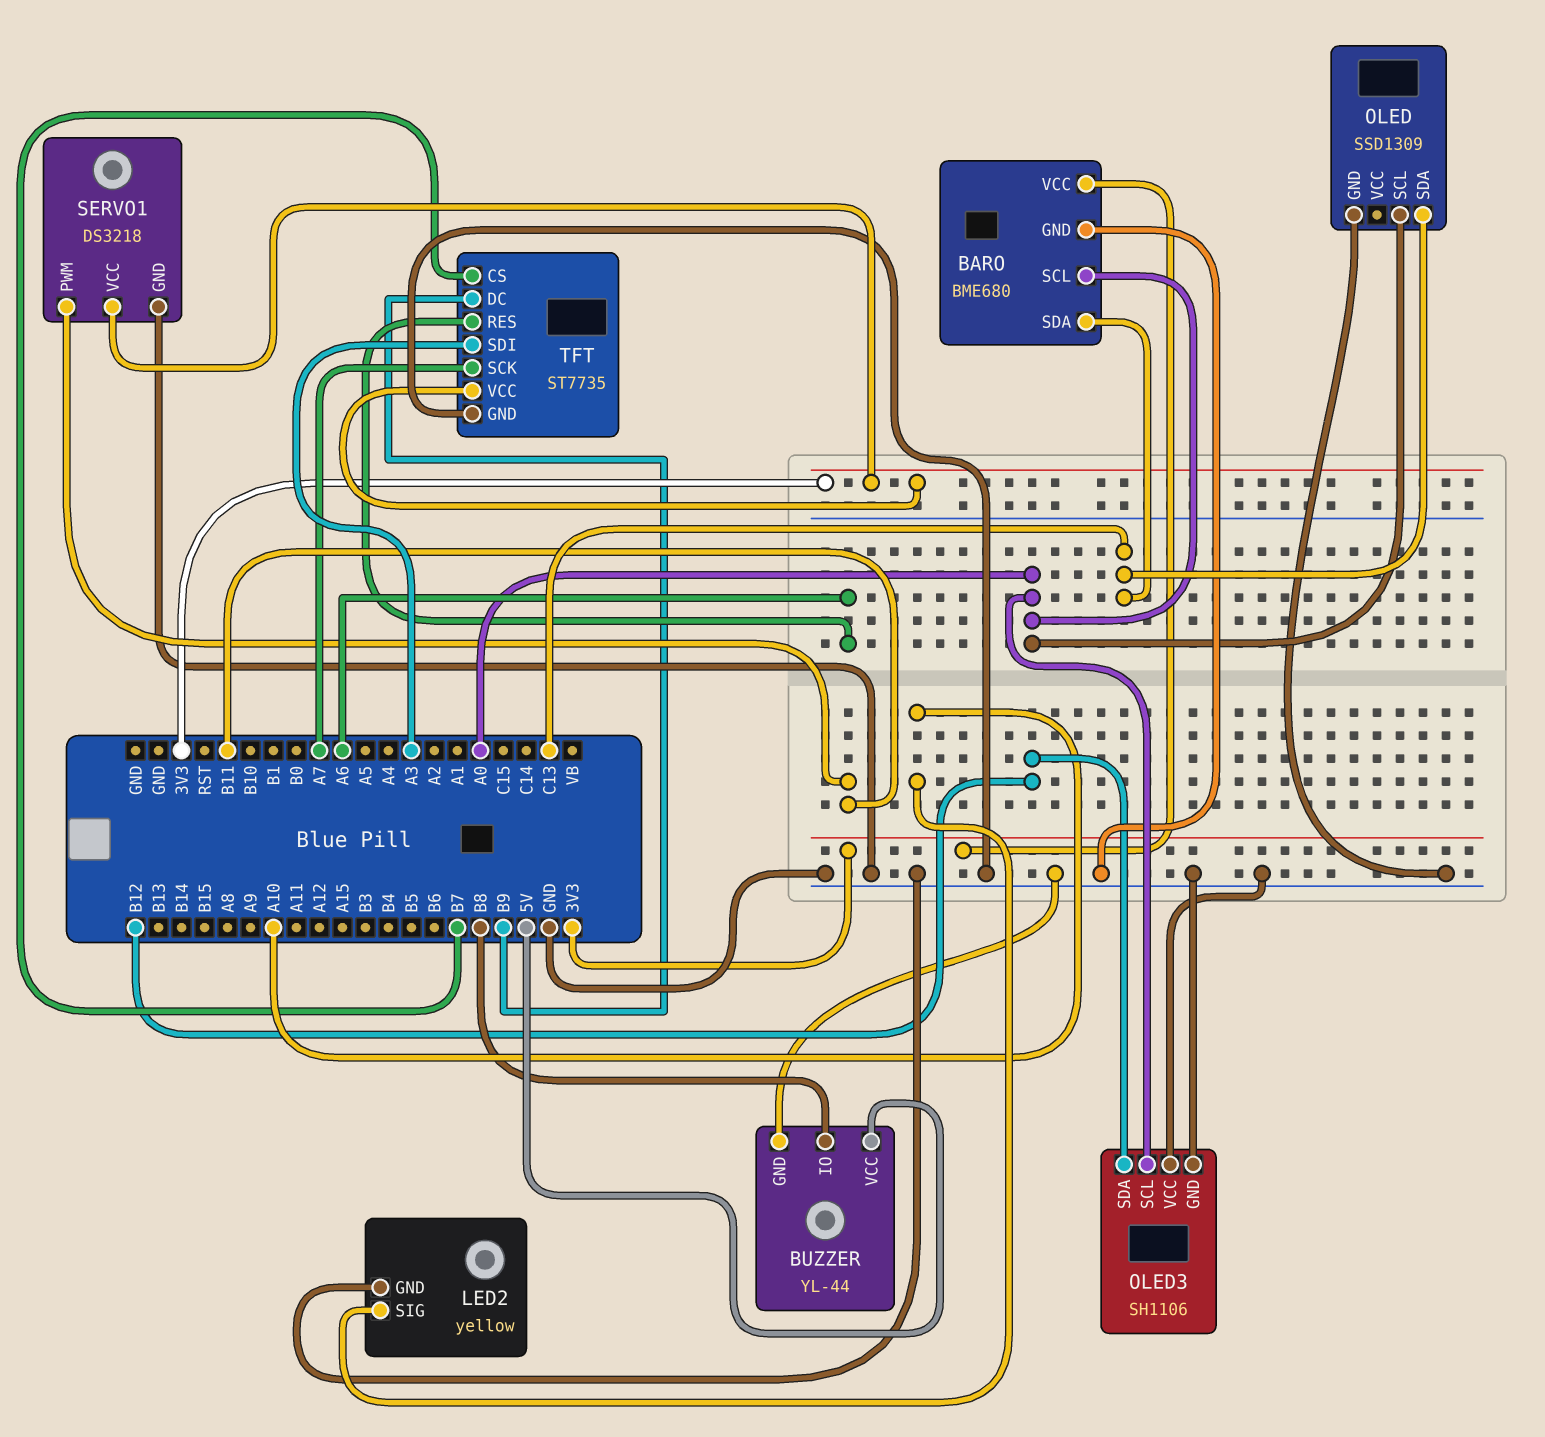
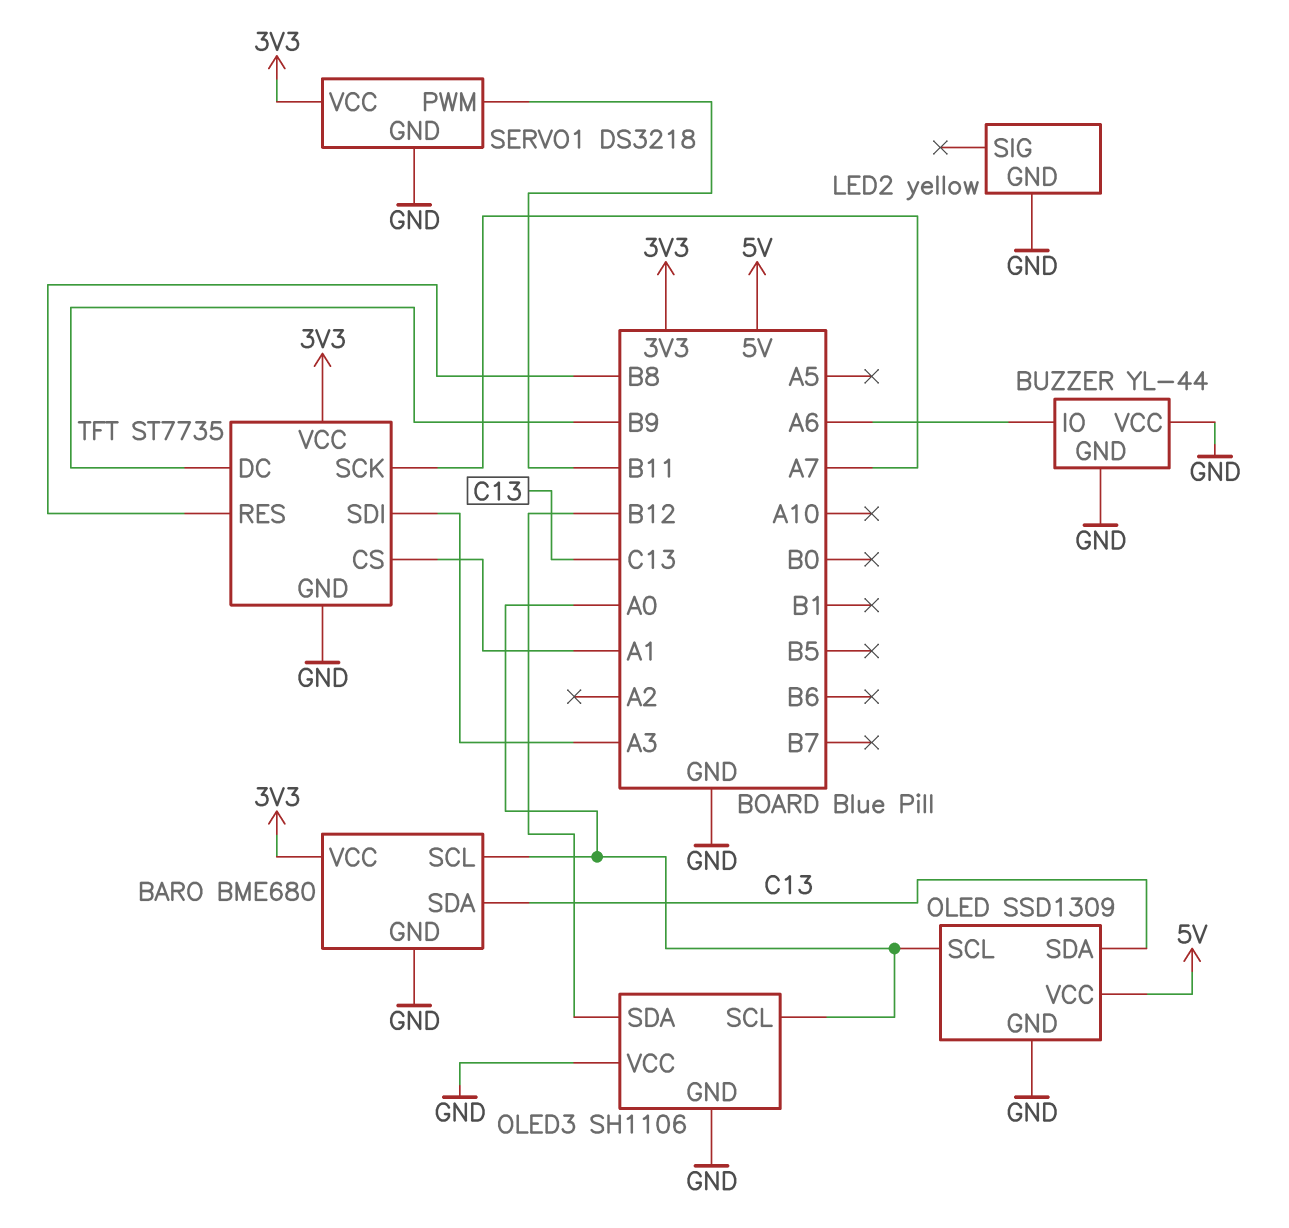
BUZZER pin IO: B8 -> A6
BUZZER pin VCC: 5V -> GND
LED2 pin SIG: A10 -> none
OLED pin VCC: none -> 5V
TFT pin CS: B7 -> A1
TFT pin RES: A6 -> B8

